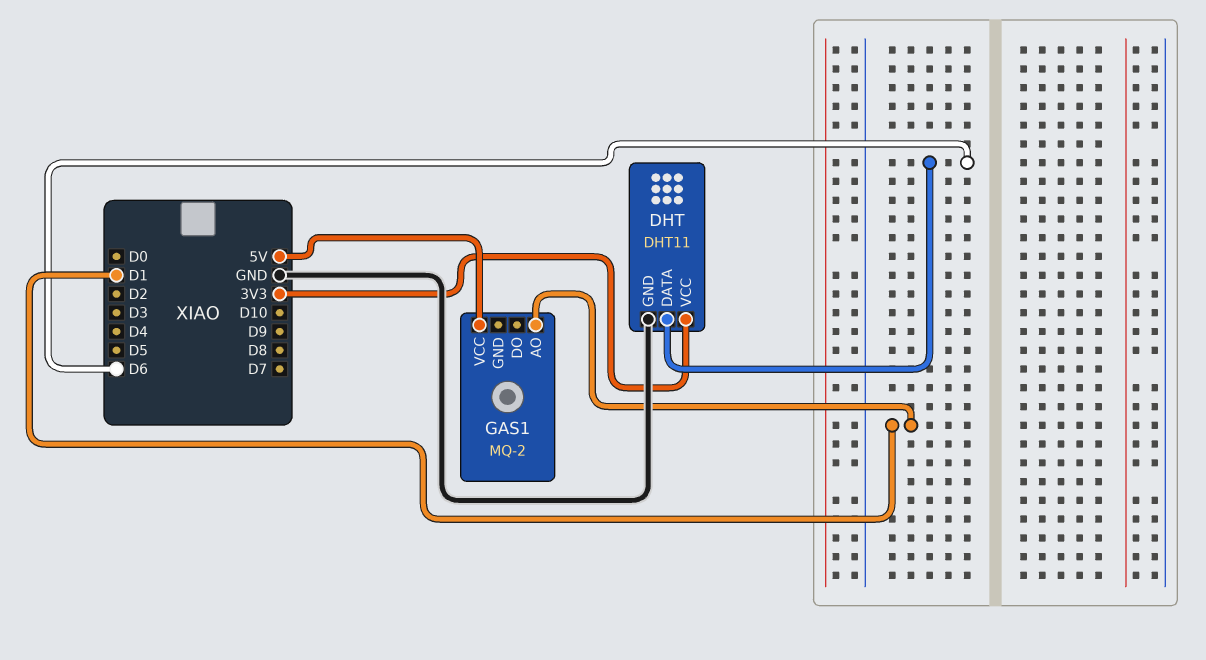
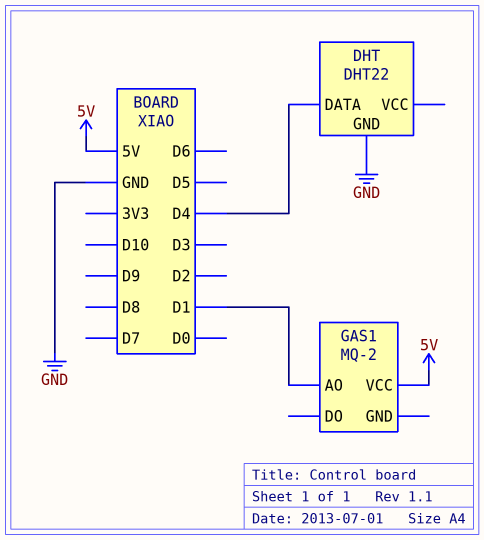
DHT: DHT11 -> DHT22
DHT pin DATA: D6 -> D4
DHT pin VCC: 3V3 -> none

